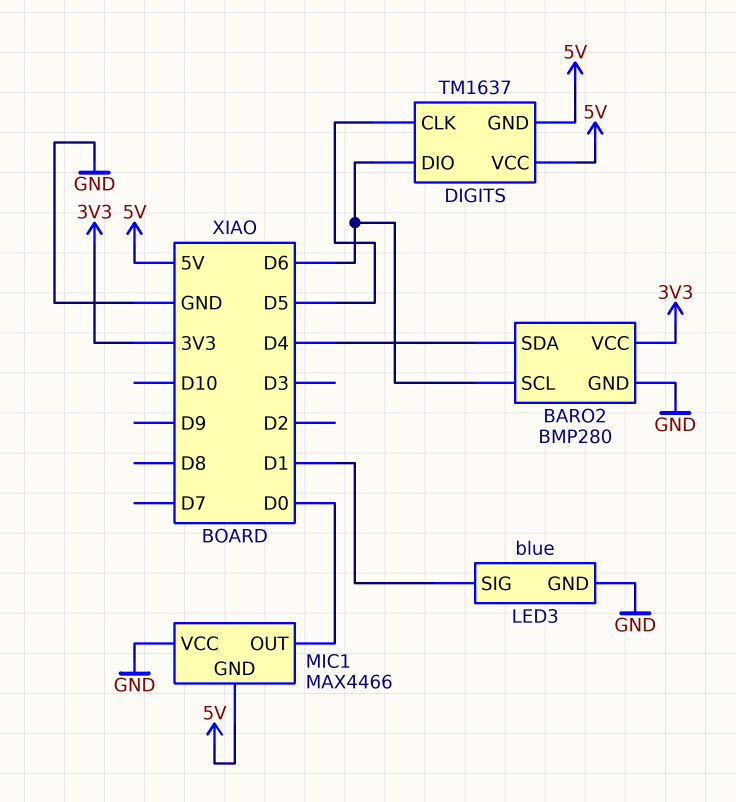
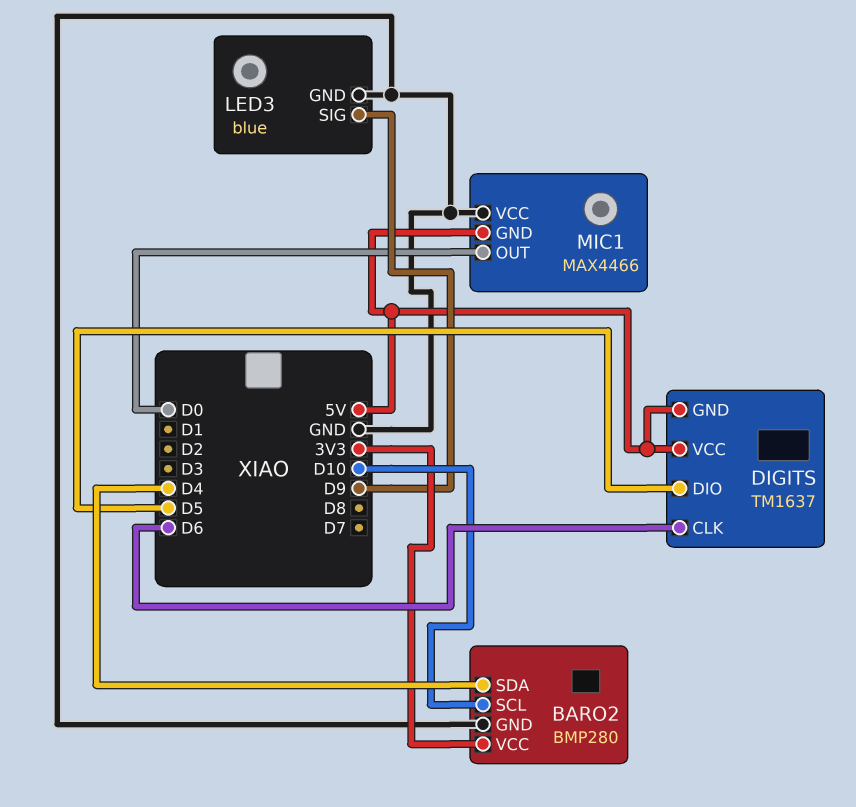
BARO2 pin SCL: D6 -> D10
DIGITS pin CLK: D5 -> D6
DIGITS pin DIO: D6 -> D5
LED3 pin SIG: D1 -> D9

